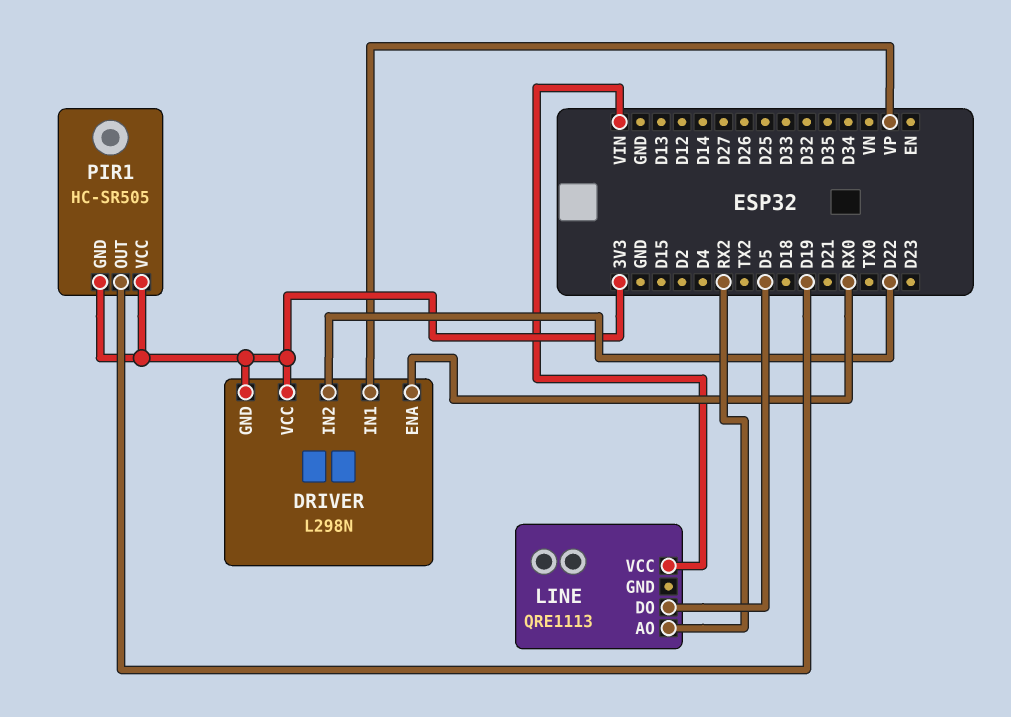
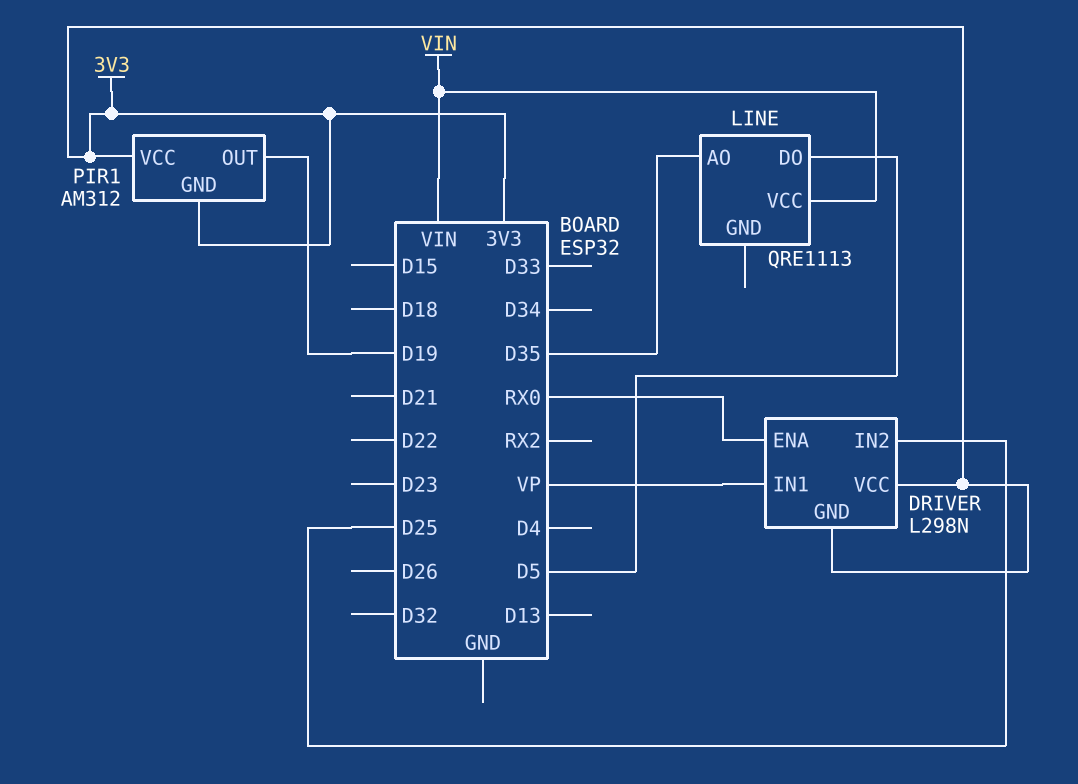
DRIVER pin IN2: D22 -> D25
LINE pin AO: RX2 -> D35
PIR1: HC-SR505 -> AM312

